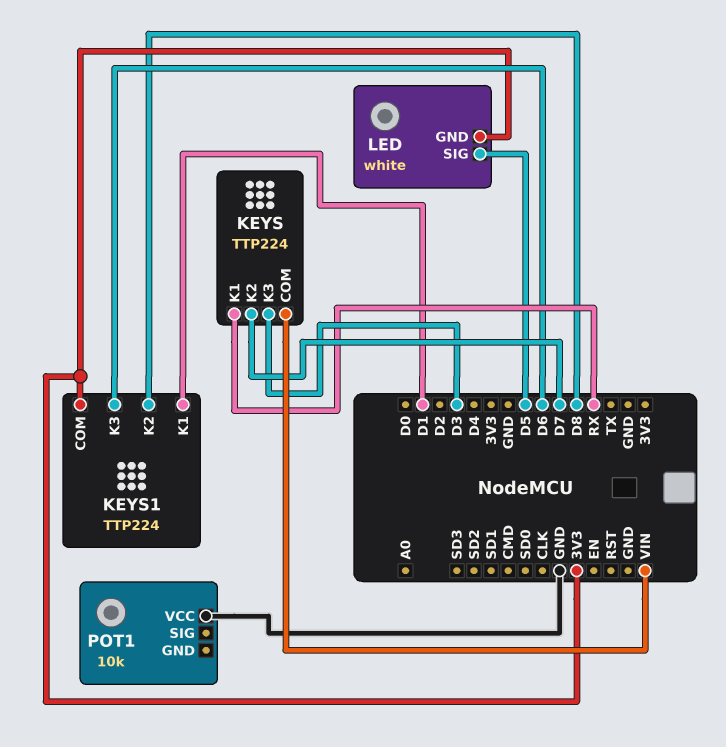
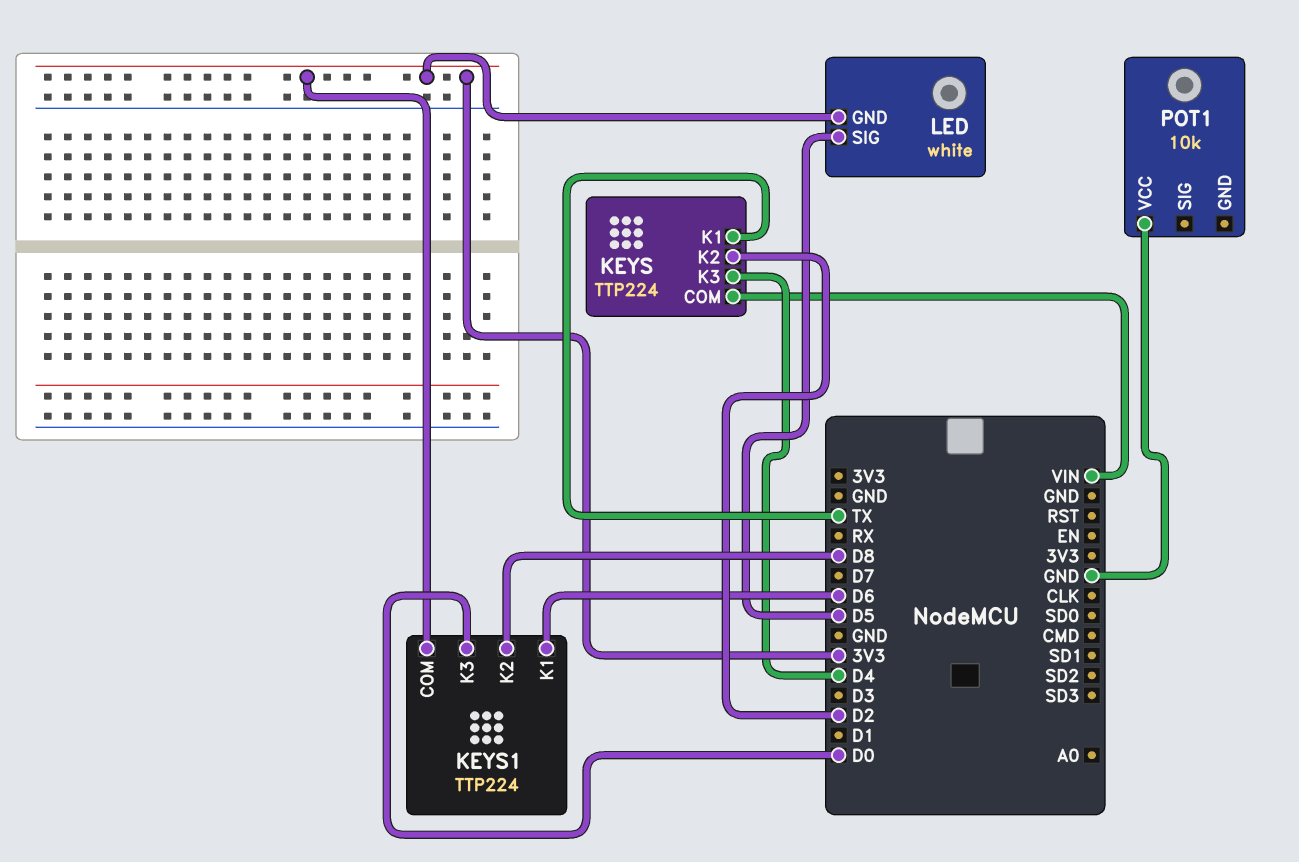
KEYS pin K1: RX -> TX
KEYS pin K2: D7 -> D2
KEYS pin K3: D3 -> D4
KEYS1 pin K1: D1 -> D6
KEYS1 pin K3: D6 -> D0

